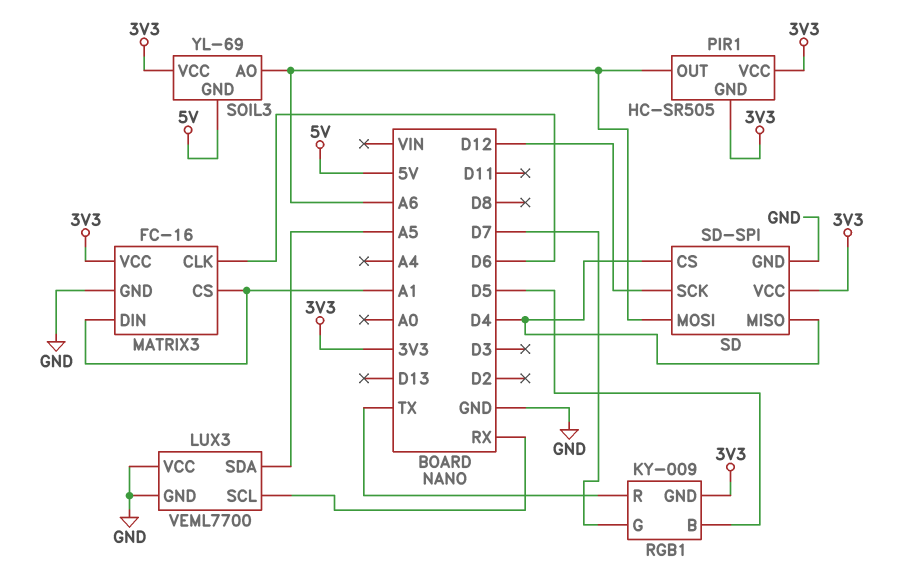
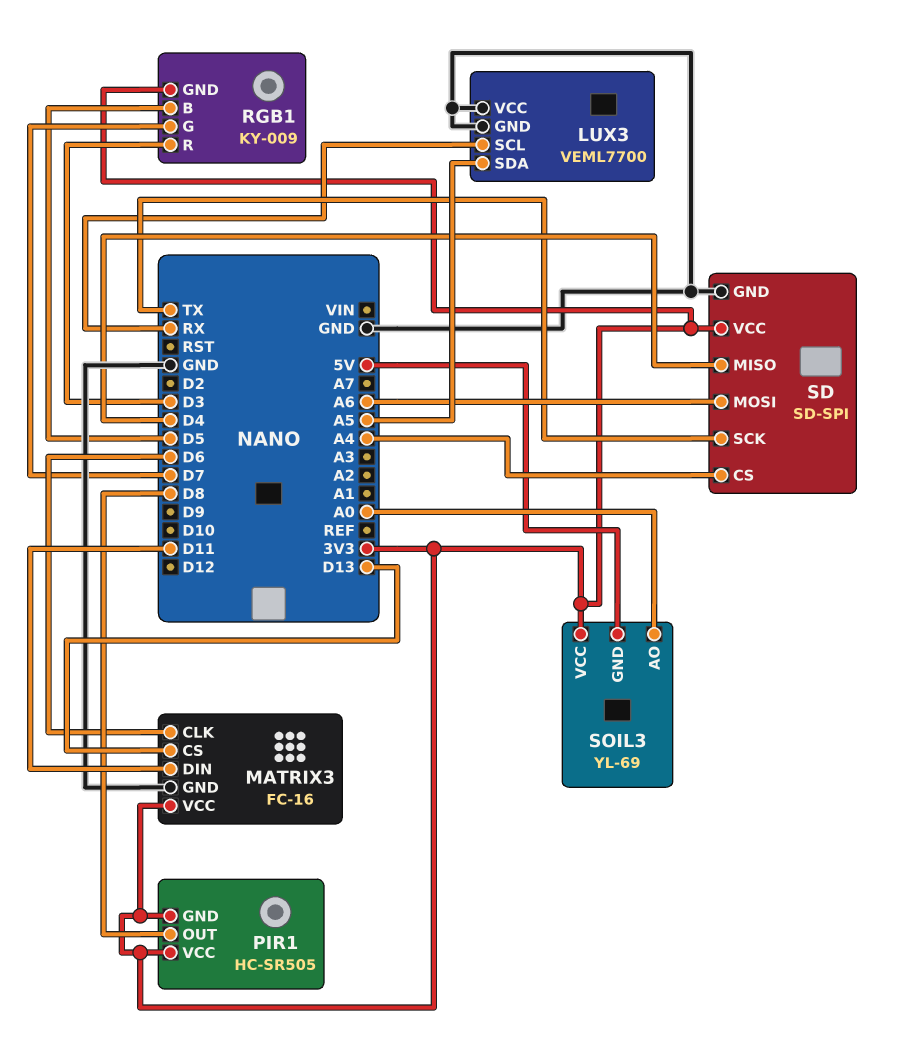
MATRIX3 pin CS: A1 -> D13
MATRIX3 pin DIN: A1 -> D11
PIR1 pin OUT: A6 -> D8
RGB1 pin R: TX -> D3
SD pin CS: D4 -> A4
SD pin SCK: D12 -> TX
SOIL3 pin AO: A6 -> A0

